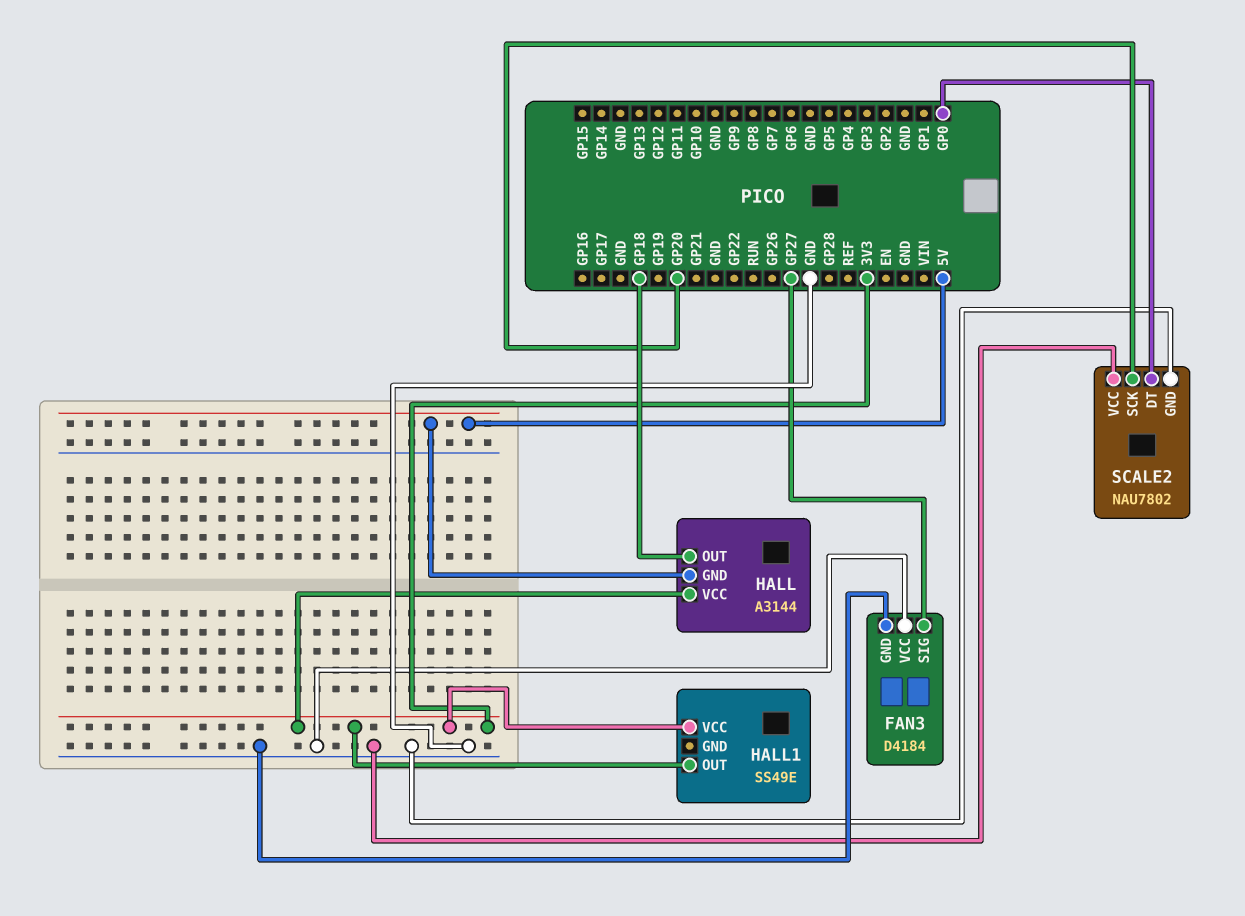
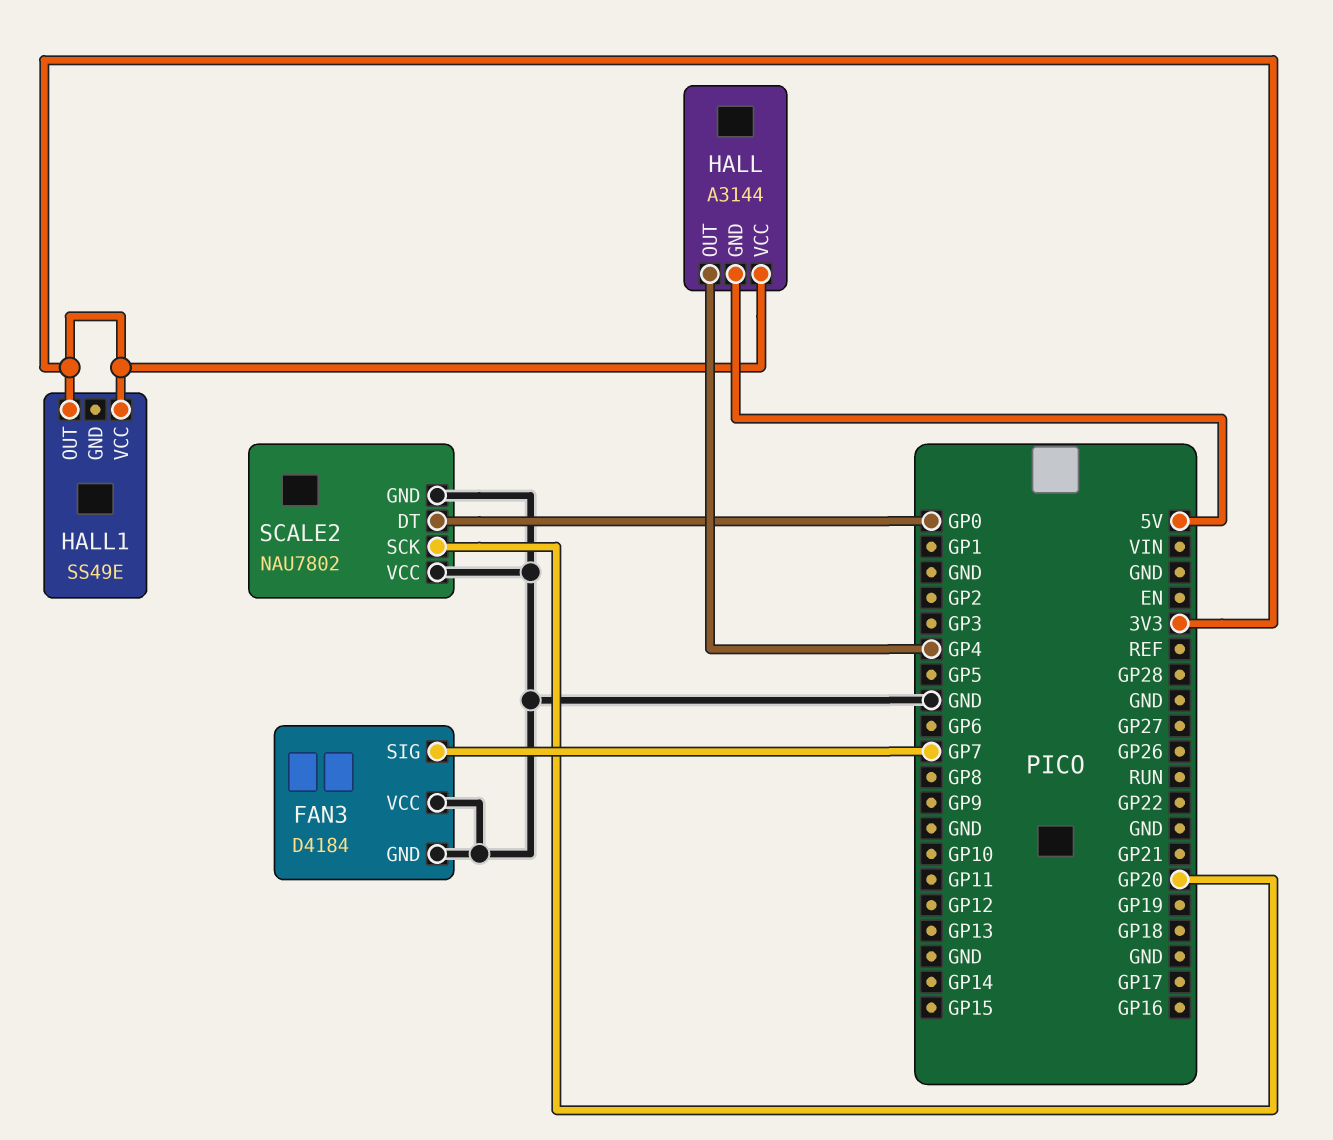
FAN3 pin SIG: GP27 -> GP7
HALL pin OUT: GP18 -> GP4

